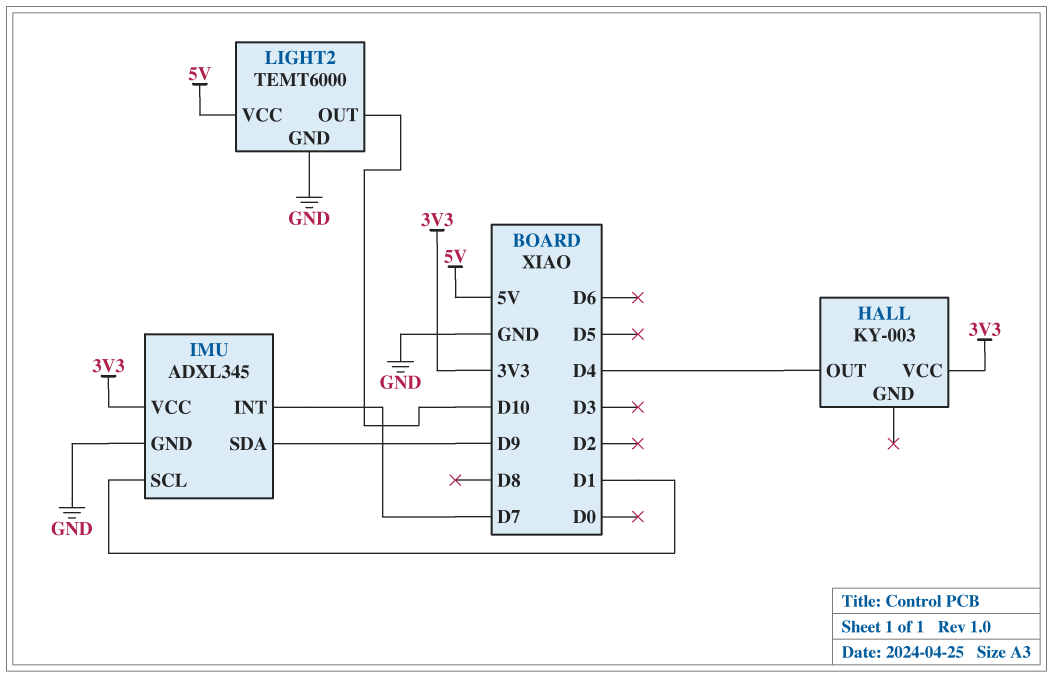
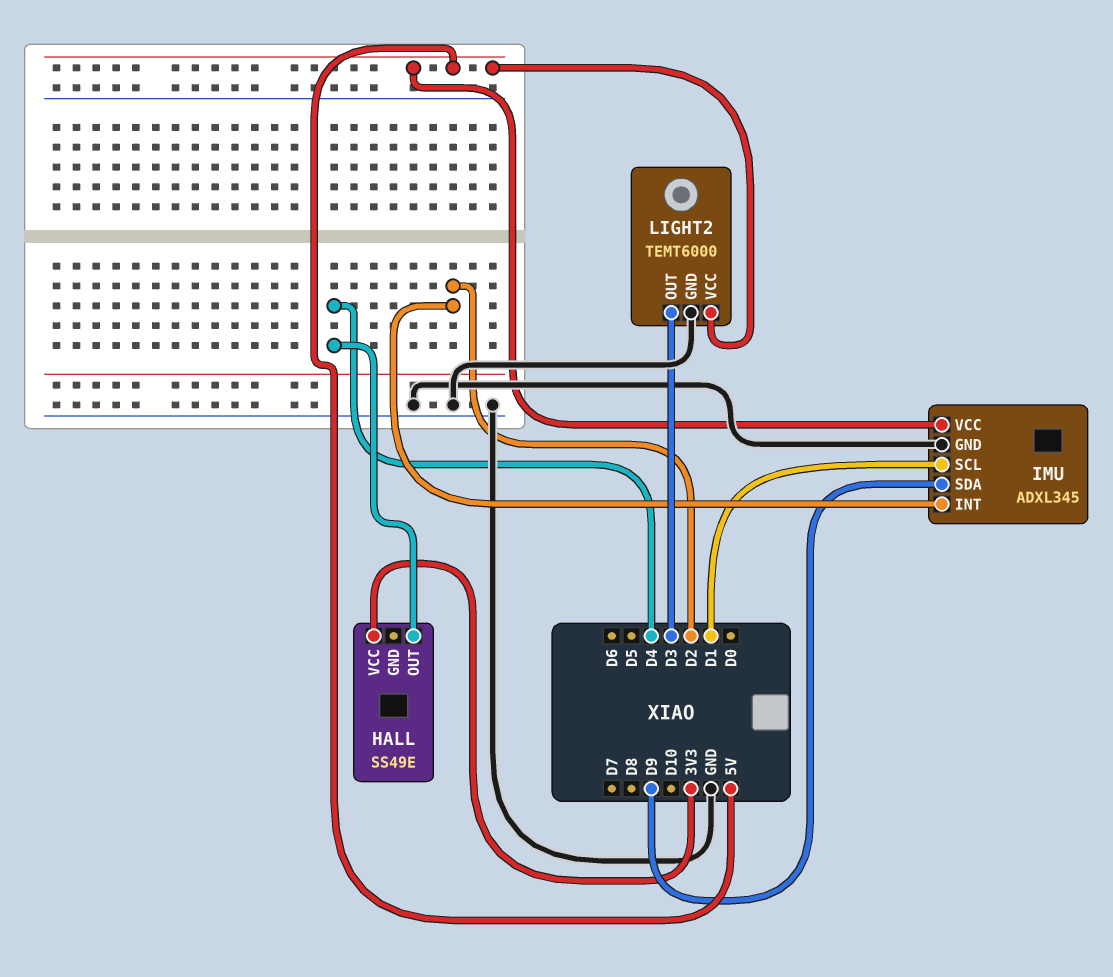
HALL: KY-003 -> SS49E
IMU pin INT: D7 -> D2
IMU pin VCC: 3V3 -> 5V
LIGHT2 pin OUT: D10 -> D3

